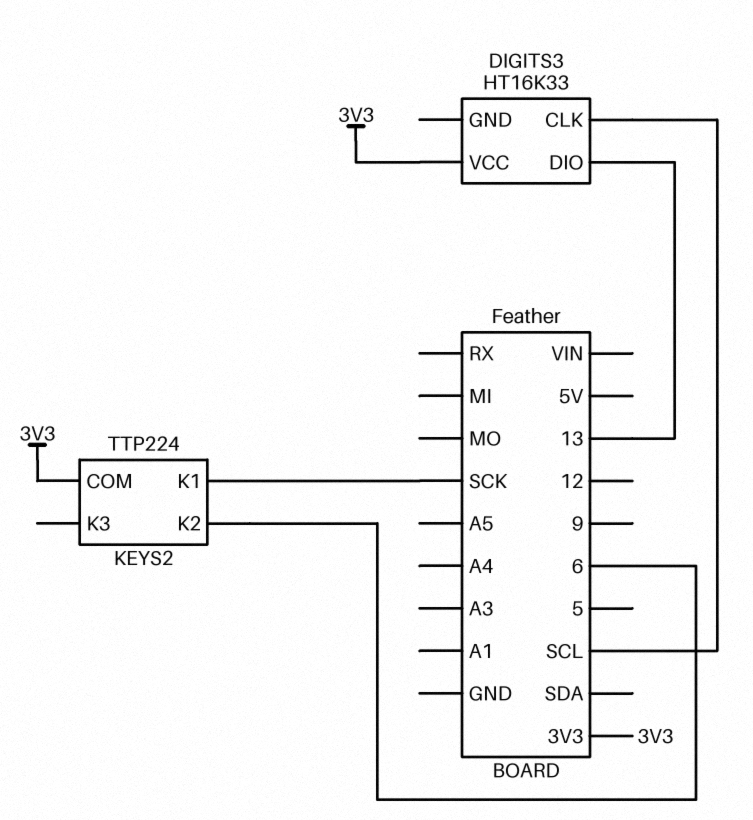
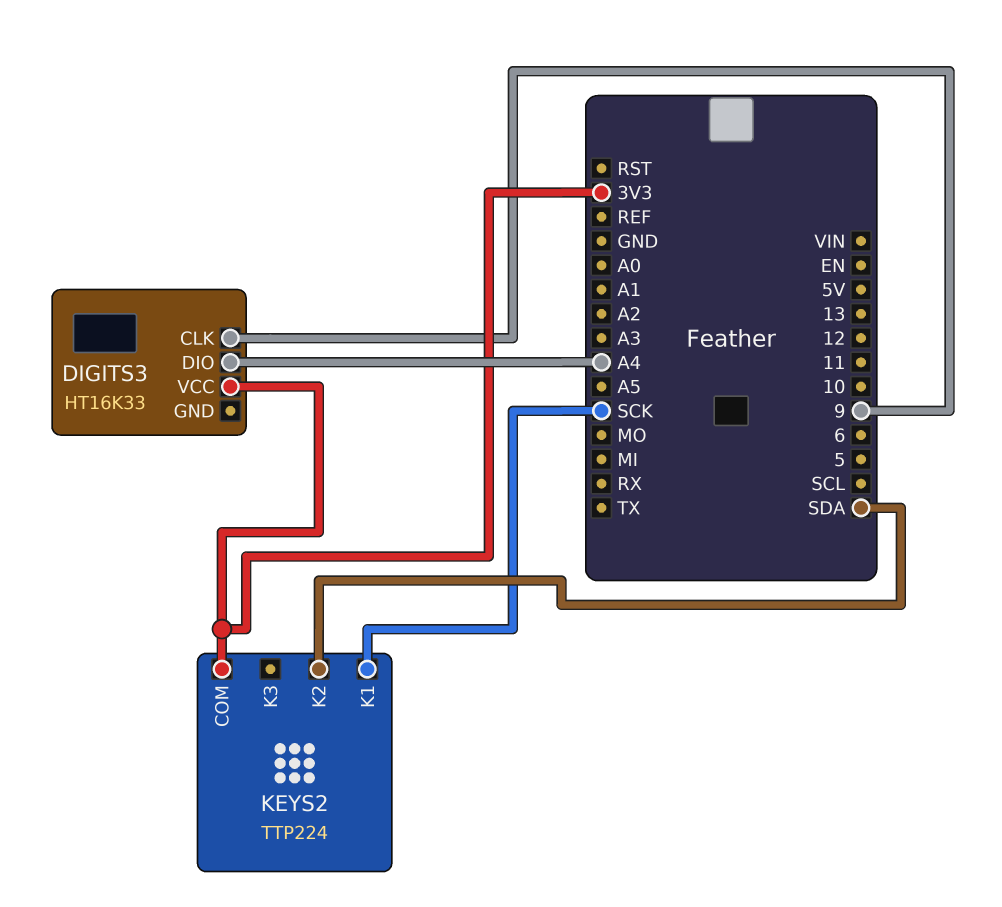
DIGITS3 pin CLK: SCL -> 9
DIGITS3 pin DIO: 13 -> A4
KEYS2 pin K2: 6 -> SDA

